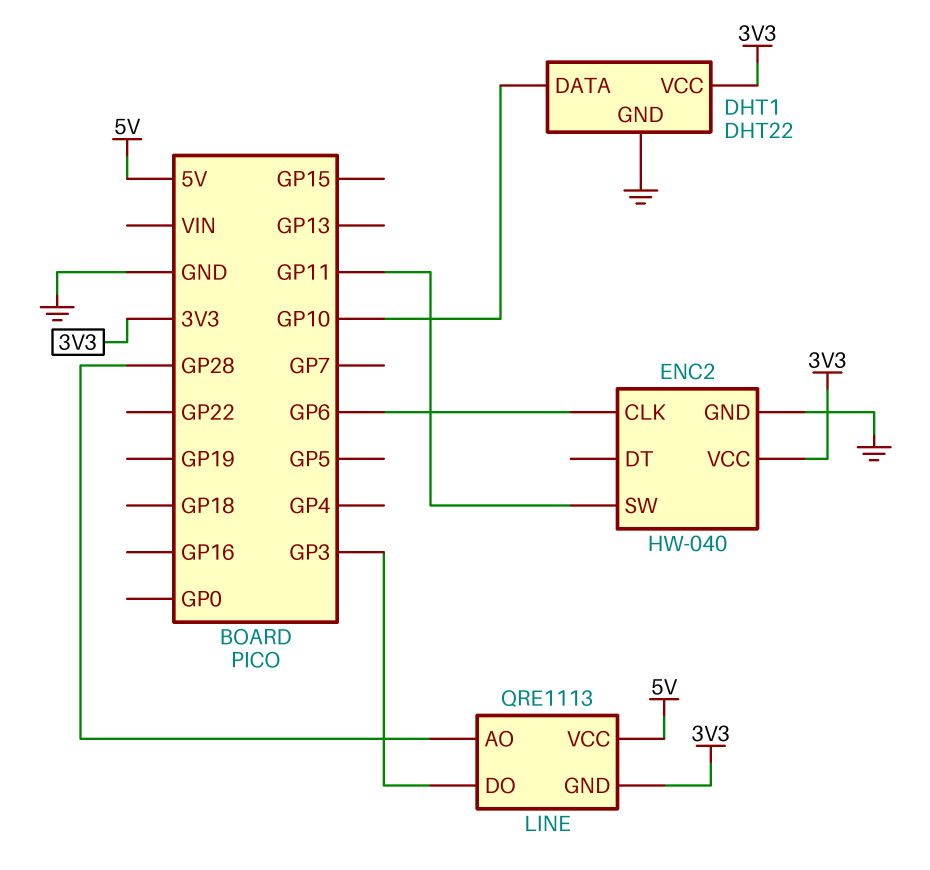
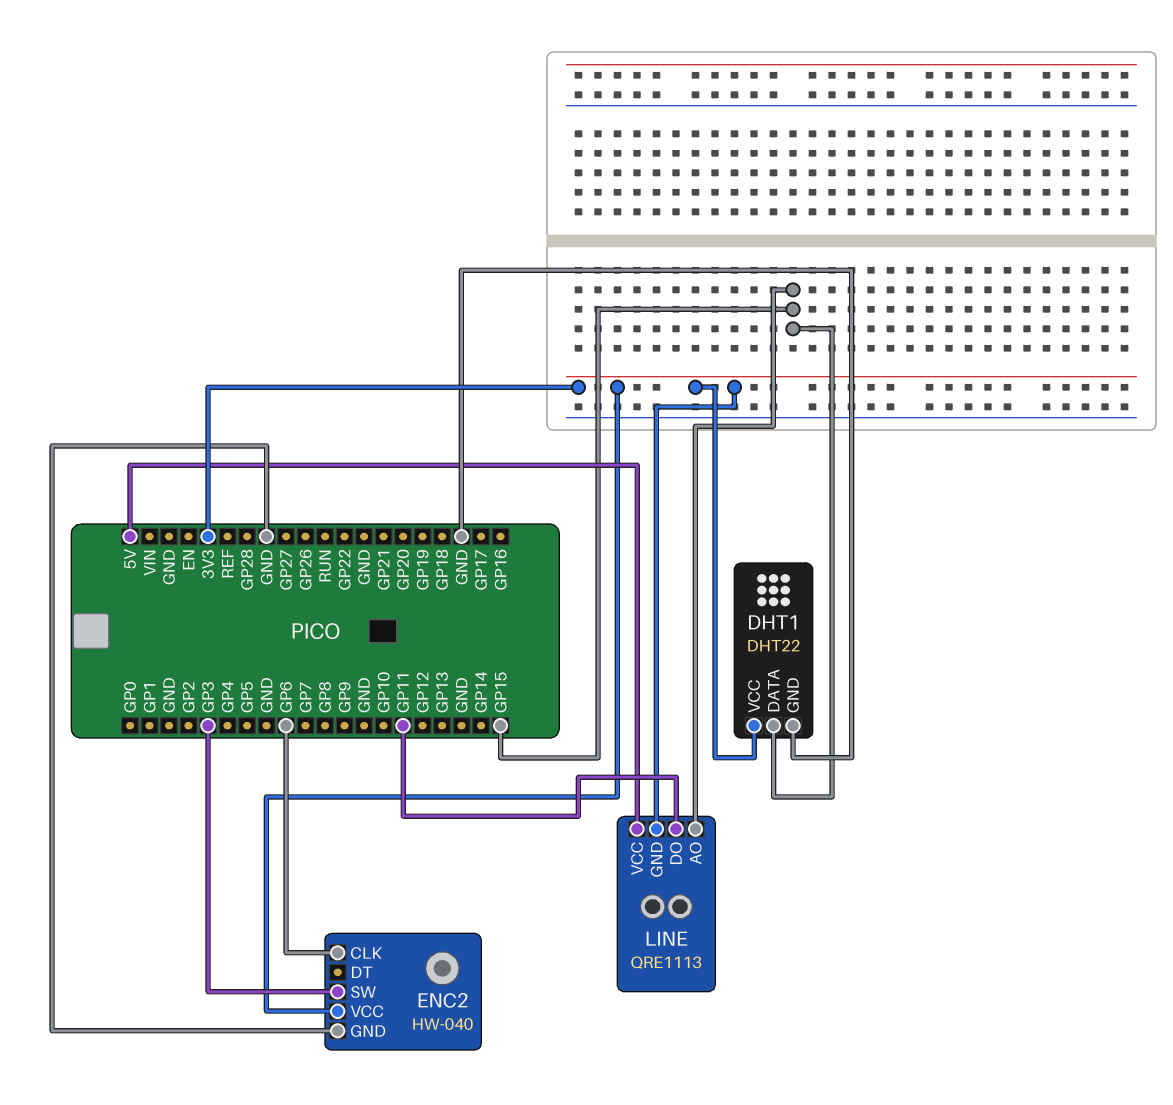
DHT1 pin DATA: GP10 -> GP15
ENC2 pin SW: GP11 -> GP3
LINE pin AO: GP28 -> GP15
LINE pin DO: GP3 -> GP11

